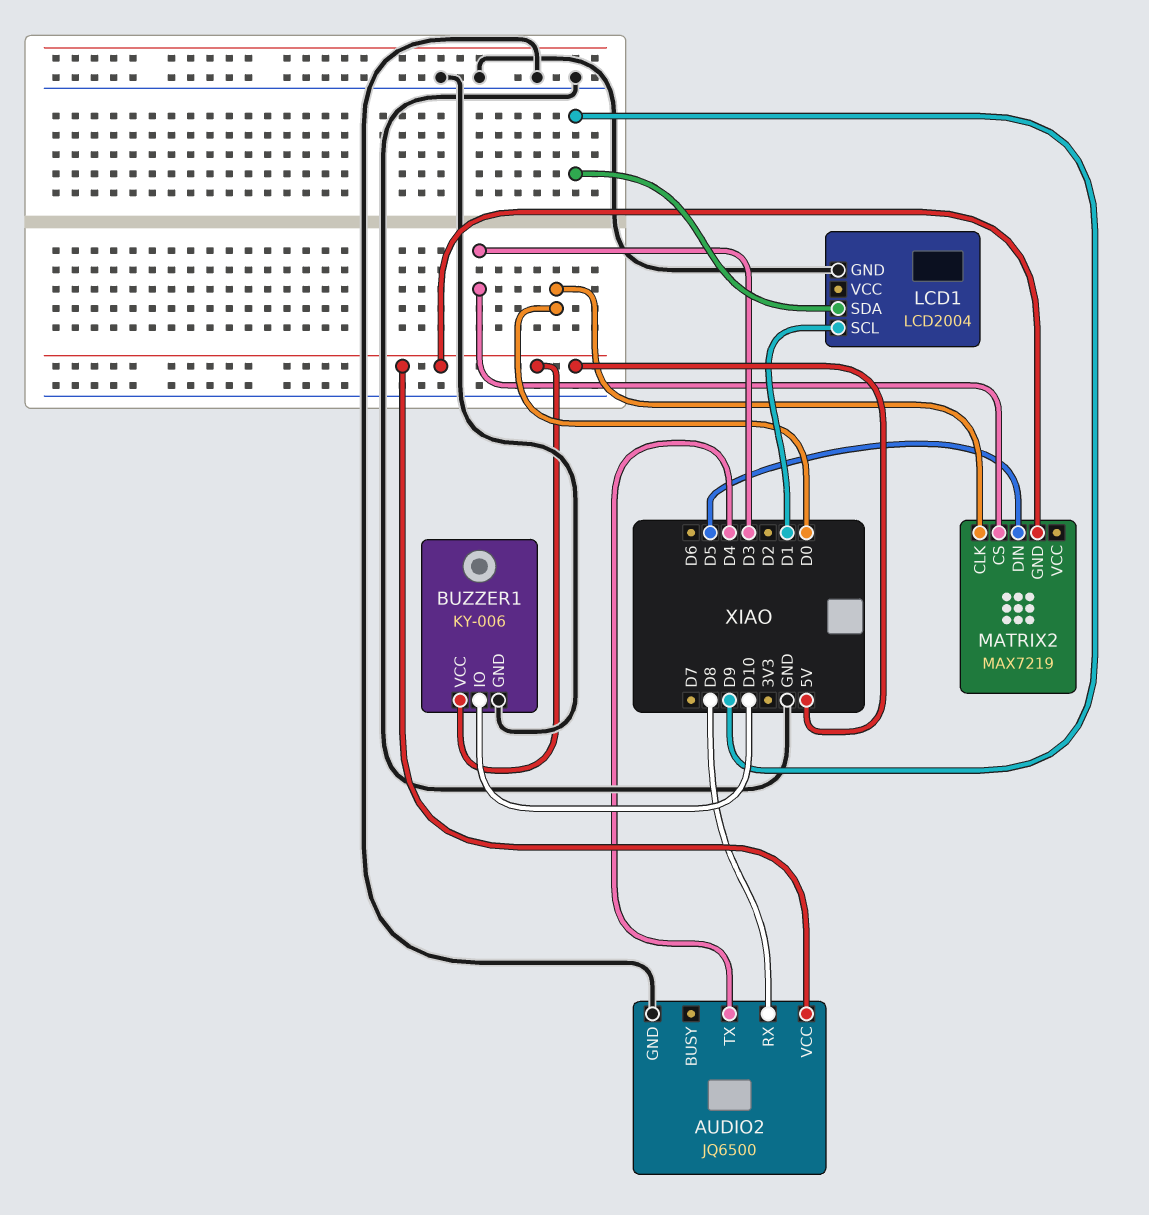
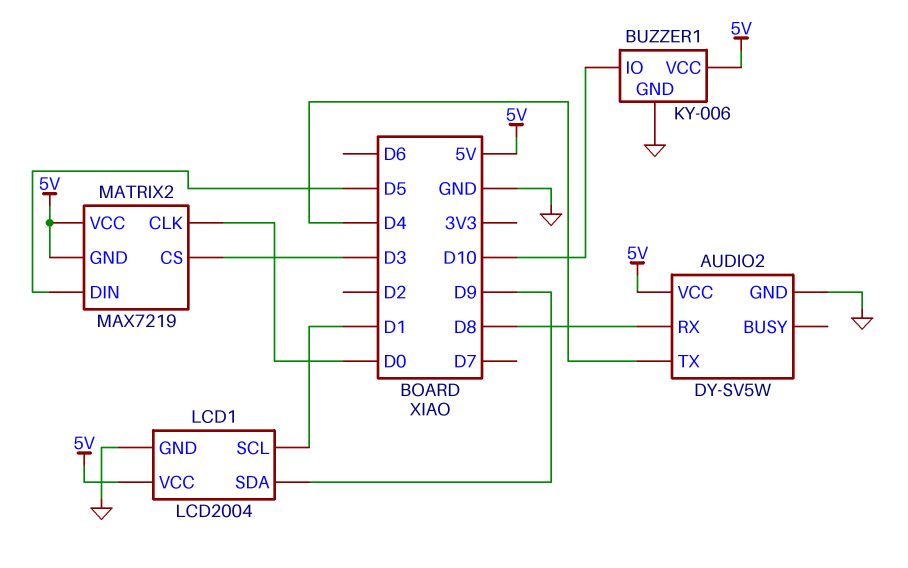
AUDIO2: JQ6500 -> DY-SV5W
LCD1 pin VCC: none -> 5V
MATRIX2 pin VCC: none -> 5V

